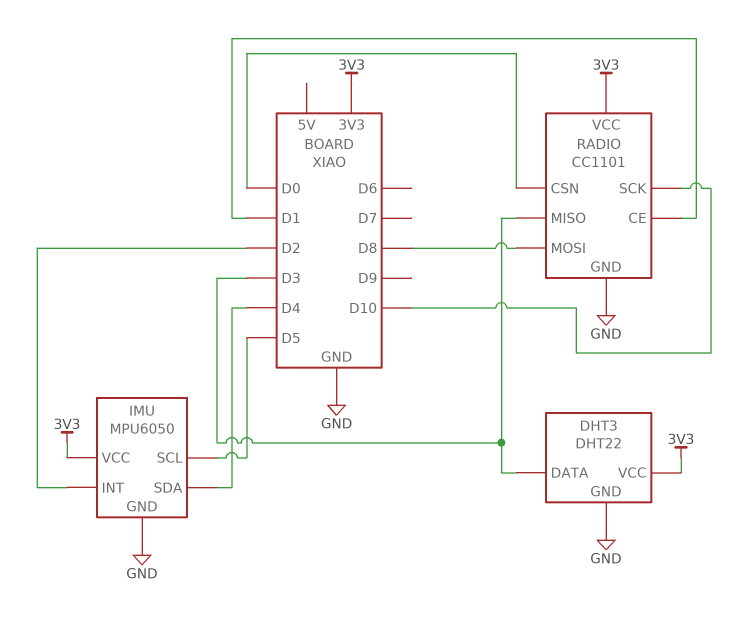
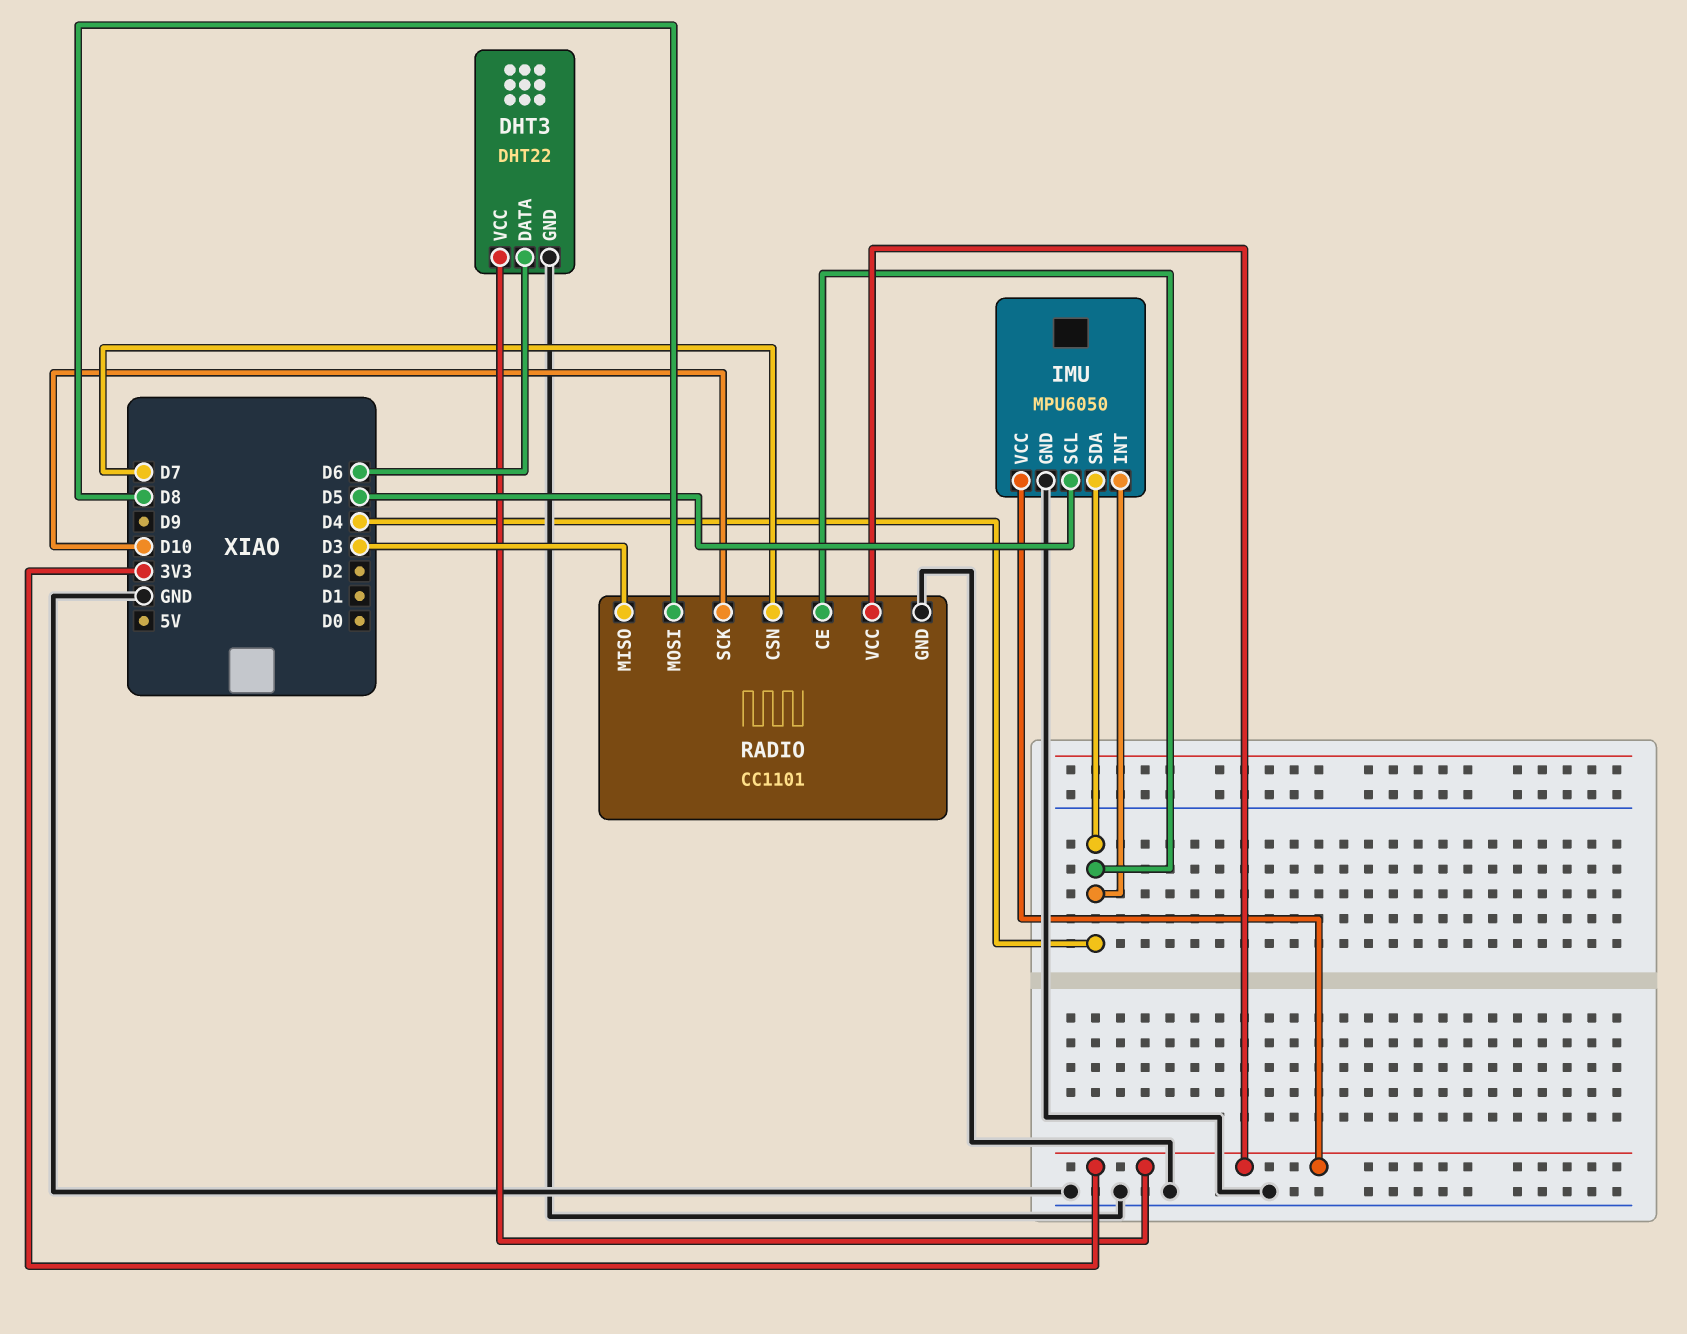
DHT3 pin DATA: D3 -> D6
IMU pin INT: D2 -> D4
RADIO pin CE: D1 -> D4
RADIO pin CSN: D0 -> D7

